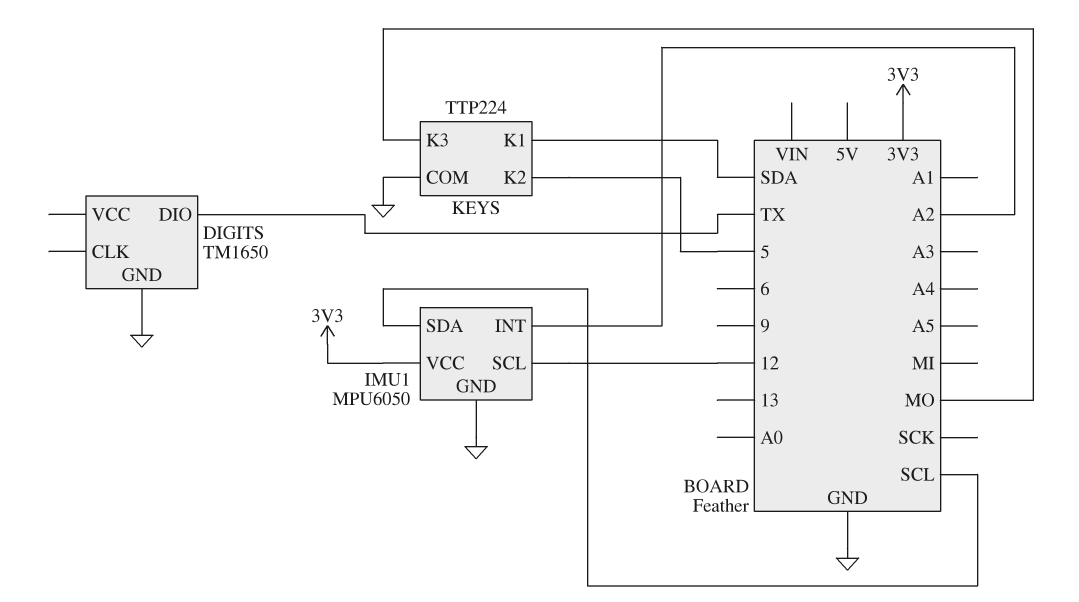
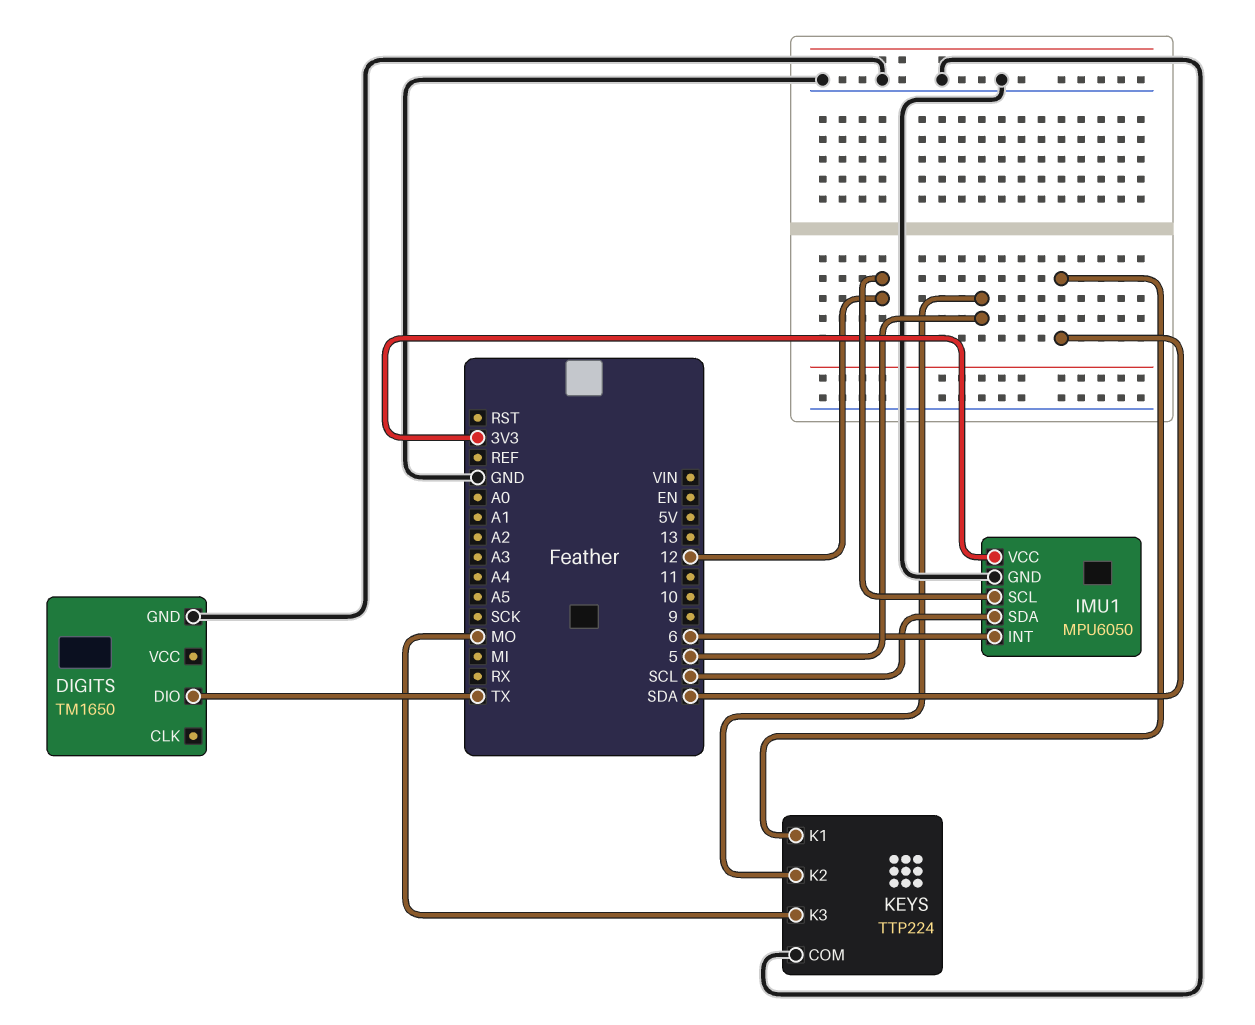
IMU1 pin INT: A2 -> 6

